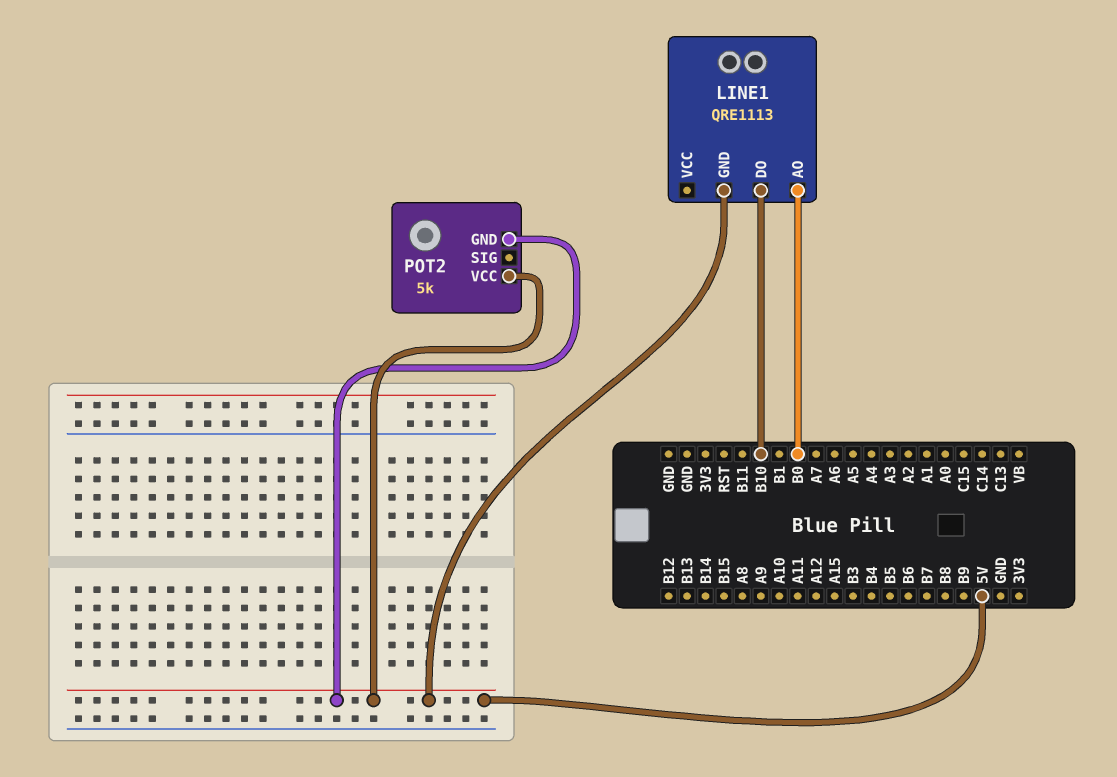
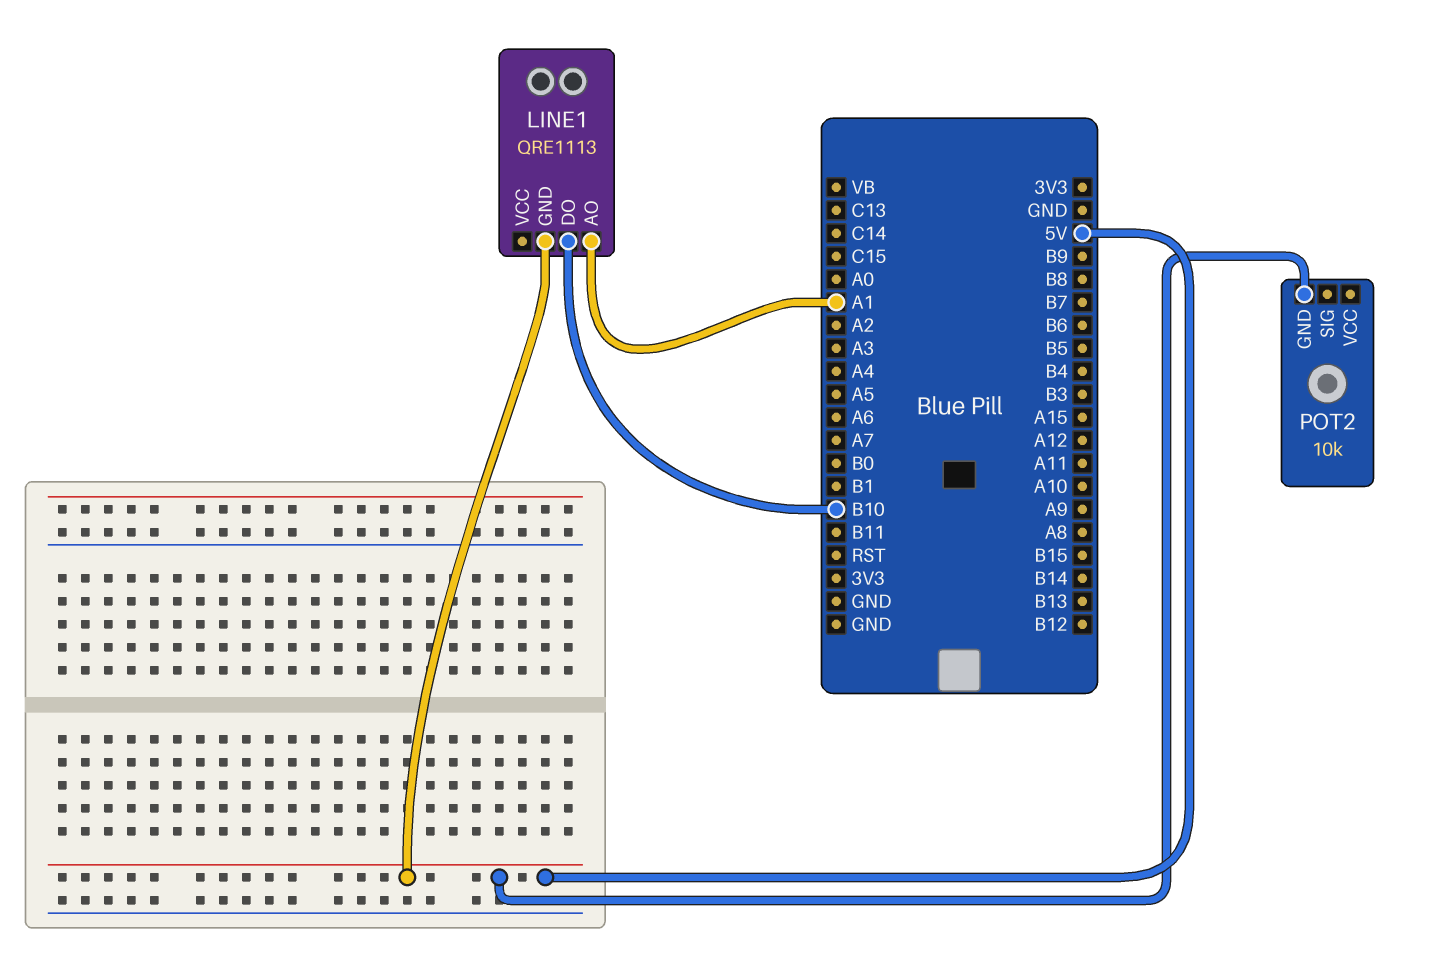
LINE1 pin AO: B0 -> A1
POT2: 5k -> 10k
POT2 pin VCC: 5V -> none

